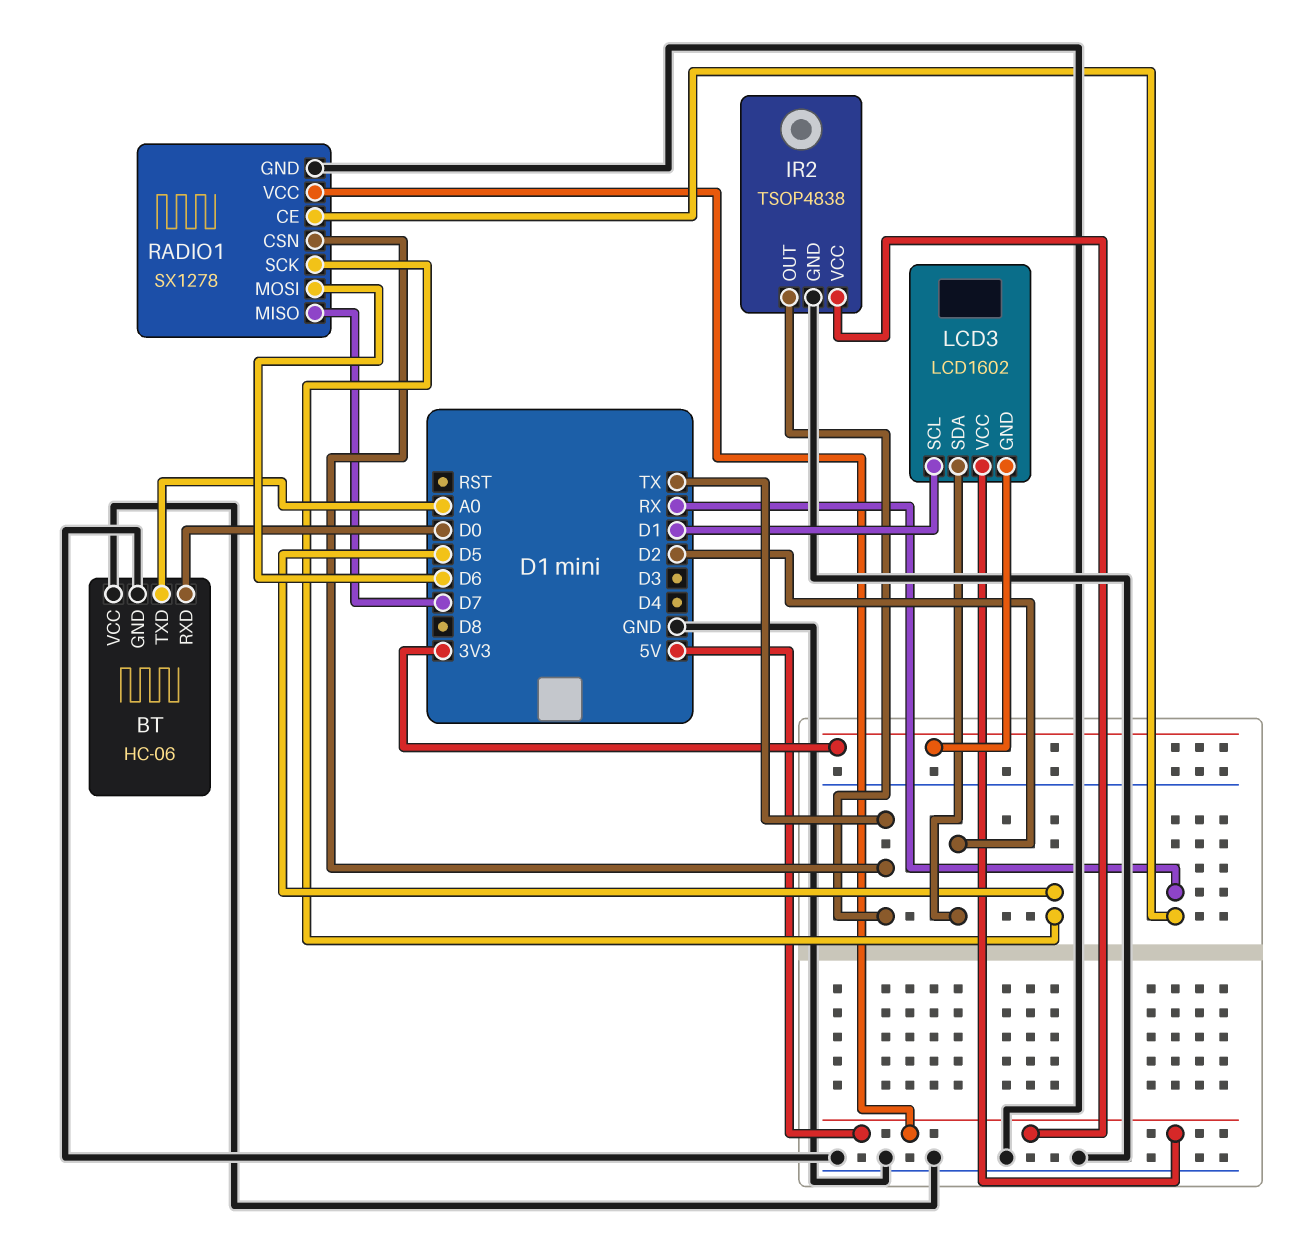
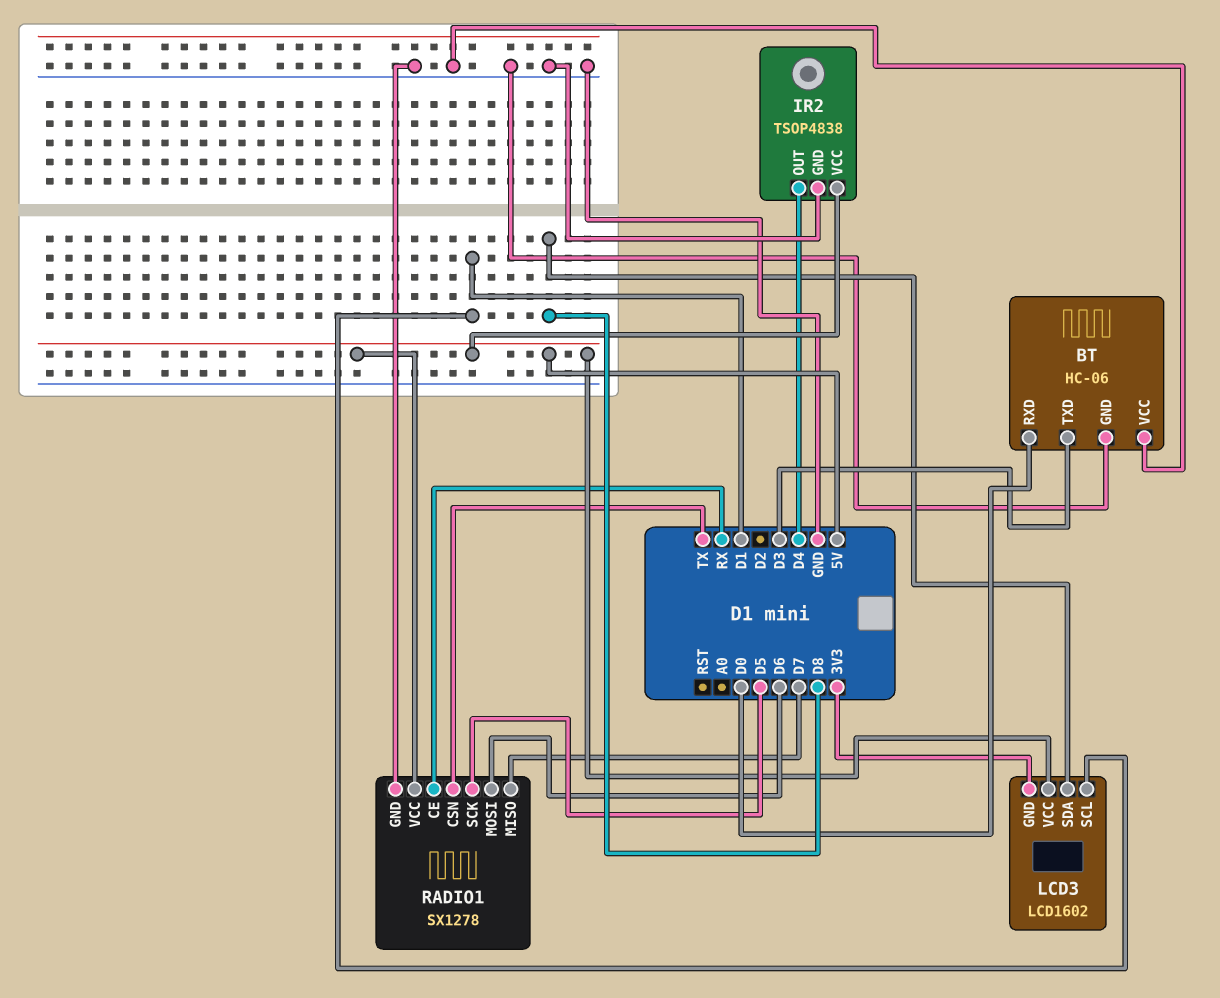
BT pin TXD: A0 -> D3
IR2 pin OUT: TX -> D4
LCD3 pin SDA: D2 -> D8

